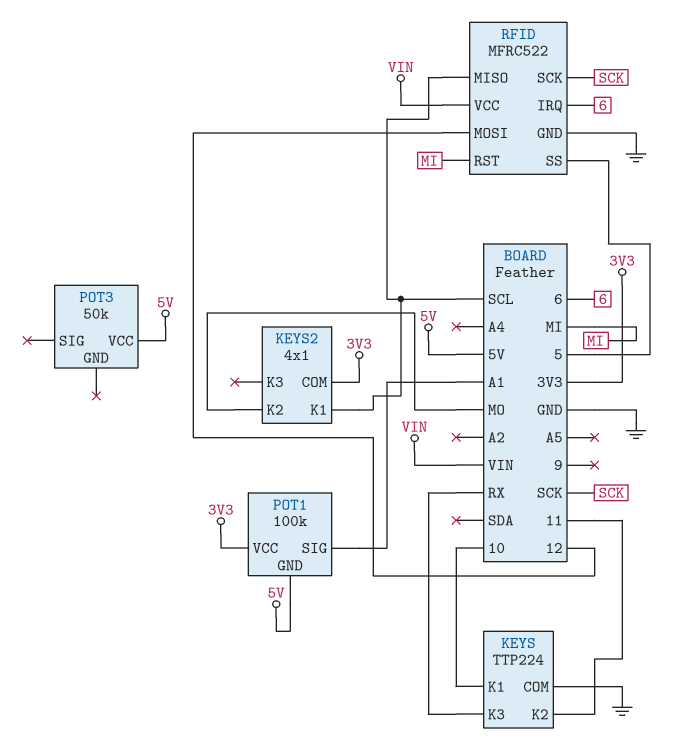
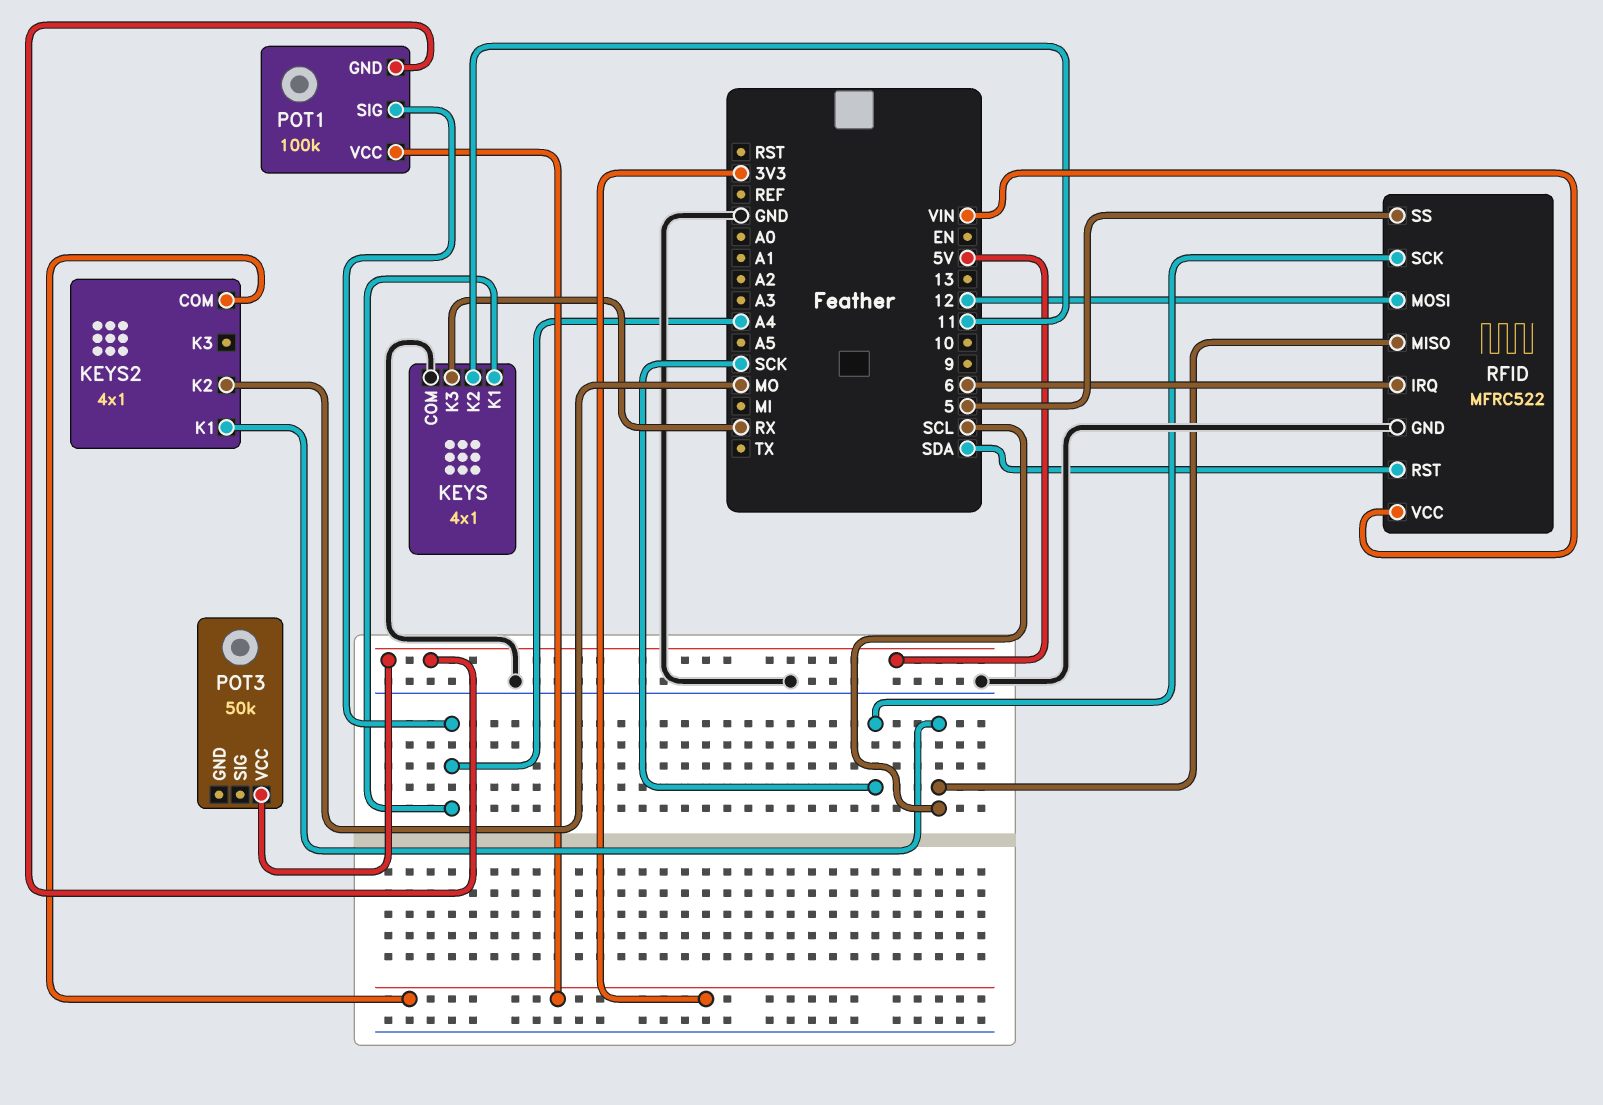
KEYS: TTP224 -> 4x1
KEYS pin K1: 10 -> A4
POT1 pin SIG: A1 -> A4
RFID pin RST: MI -> SDA

